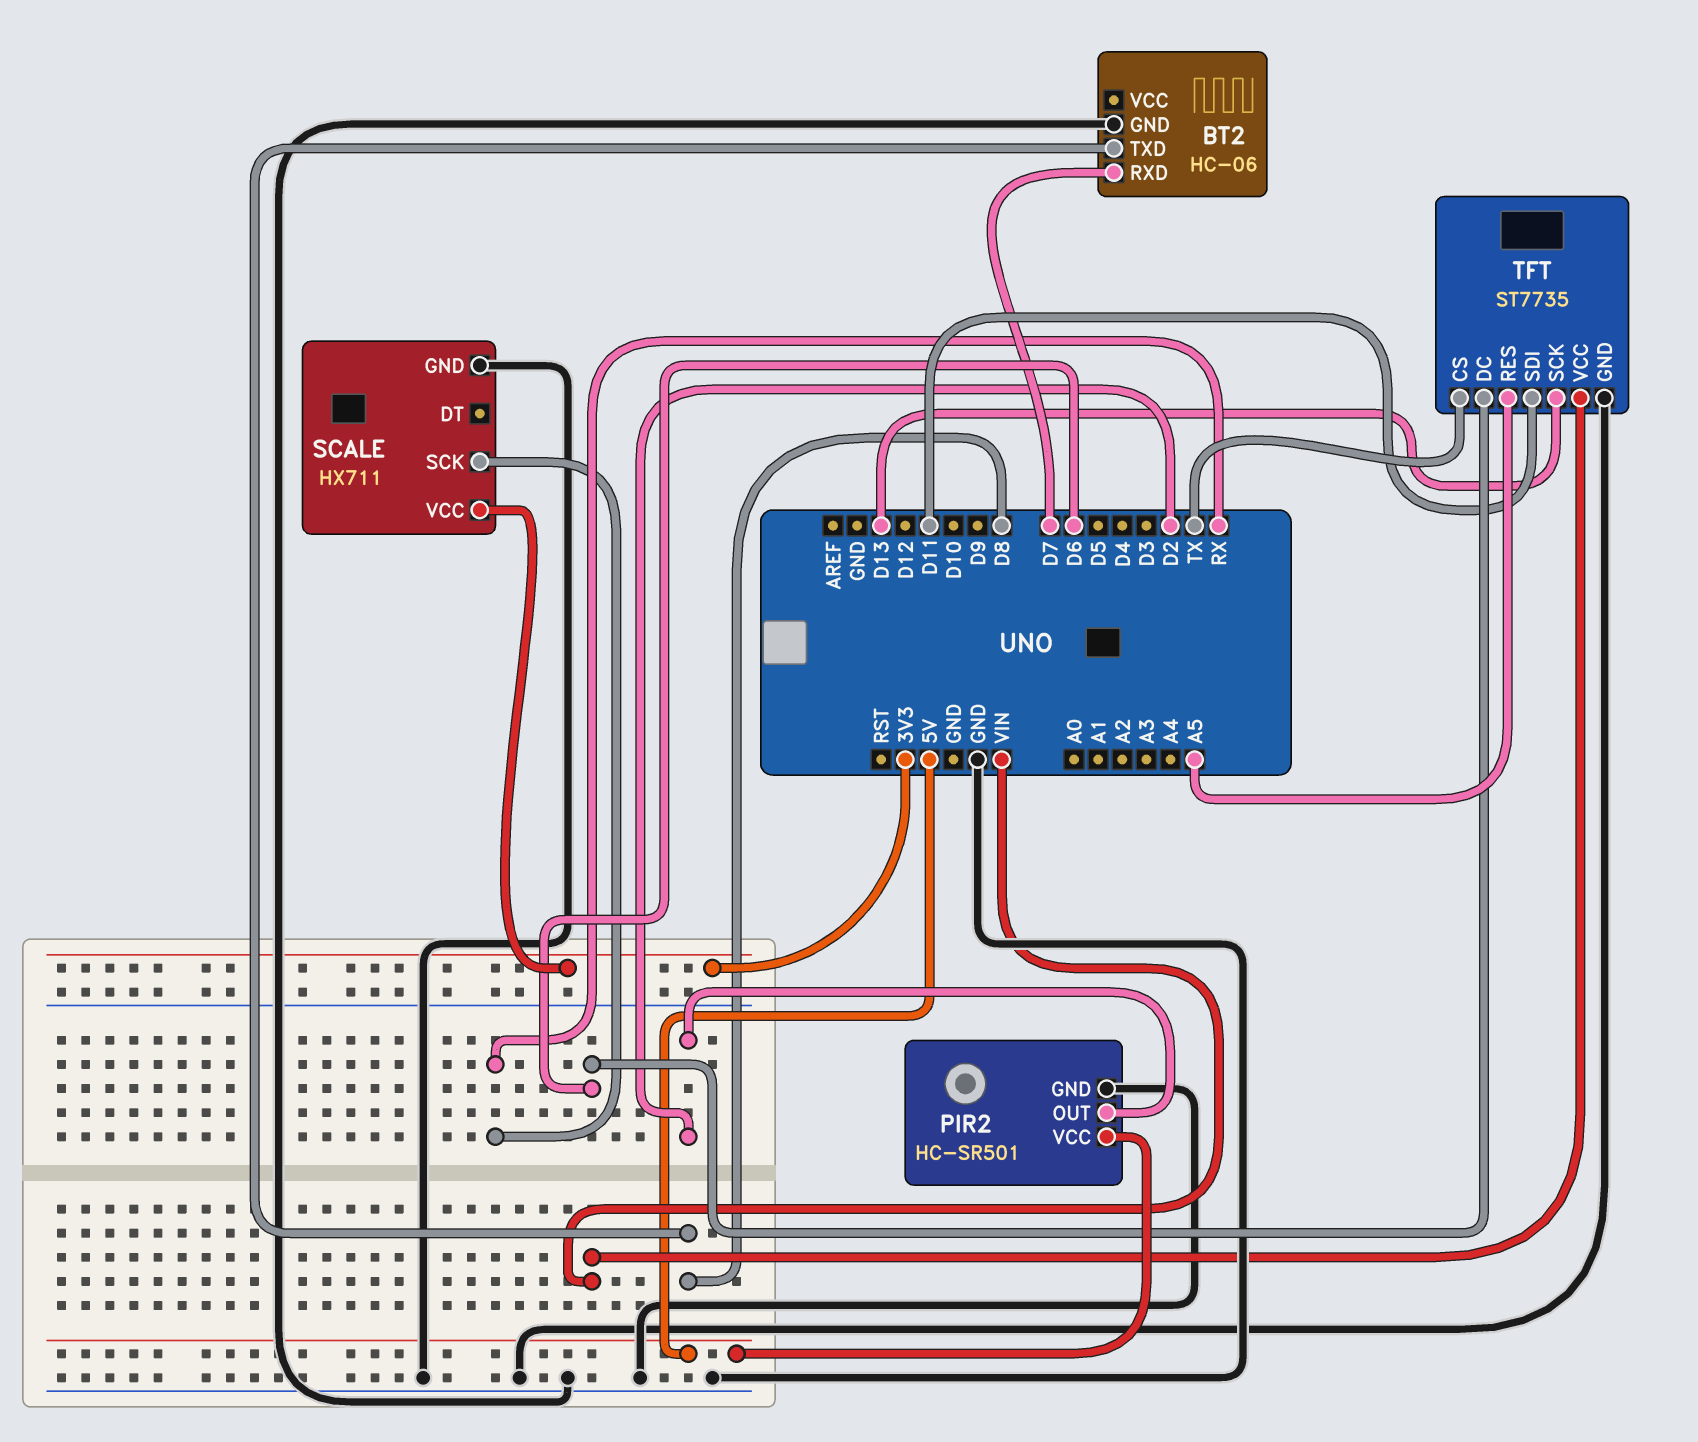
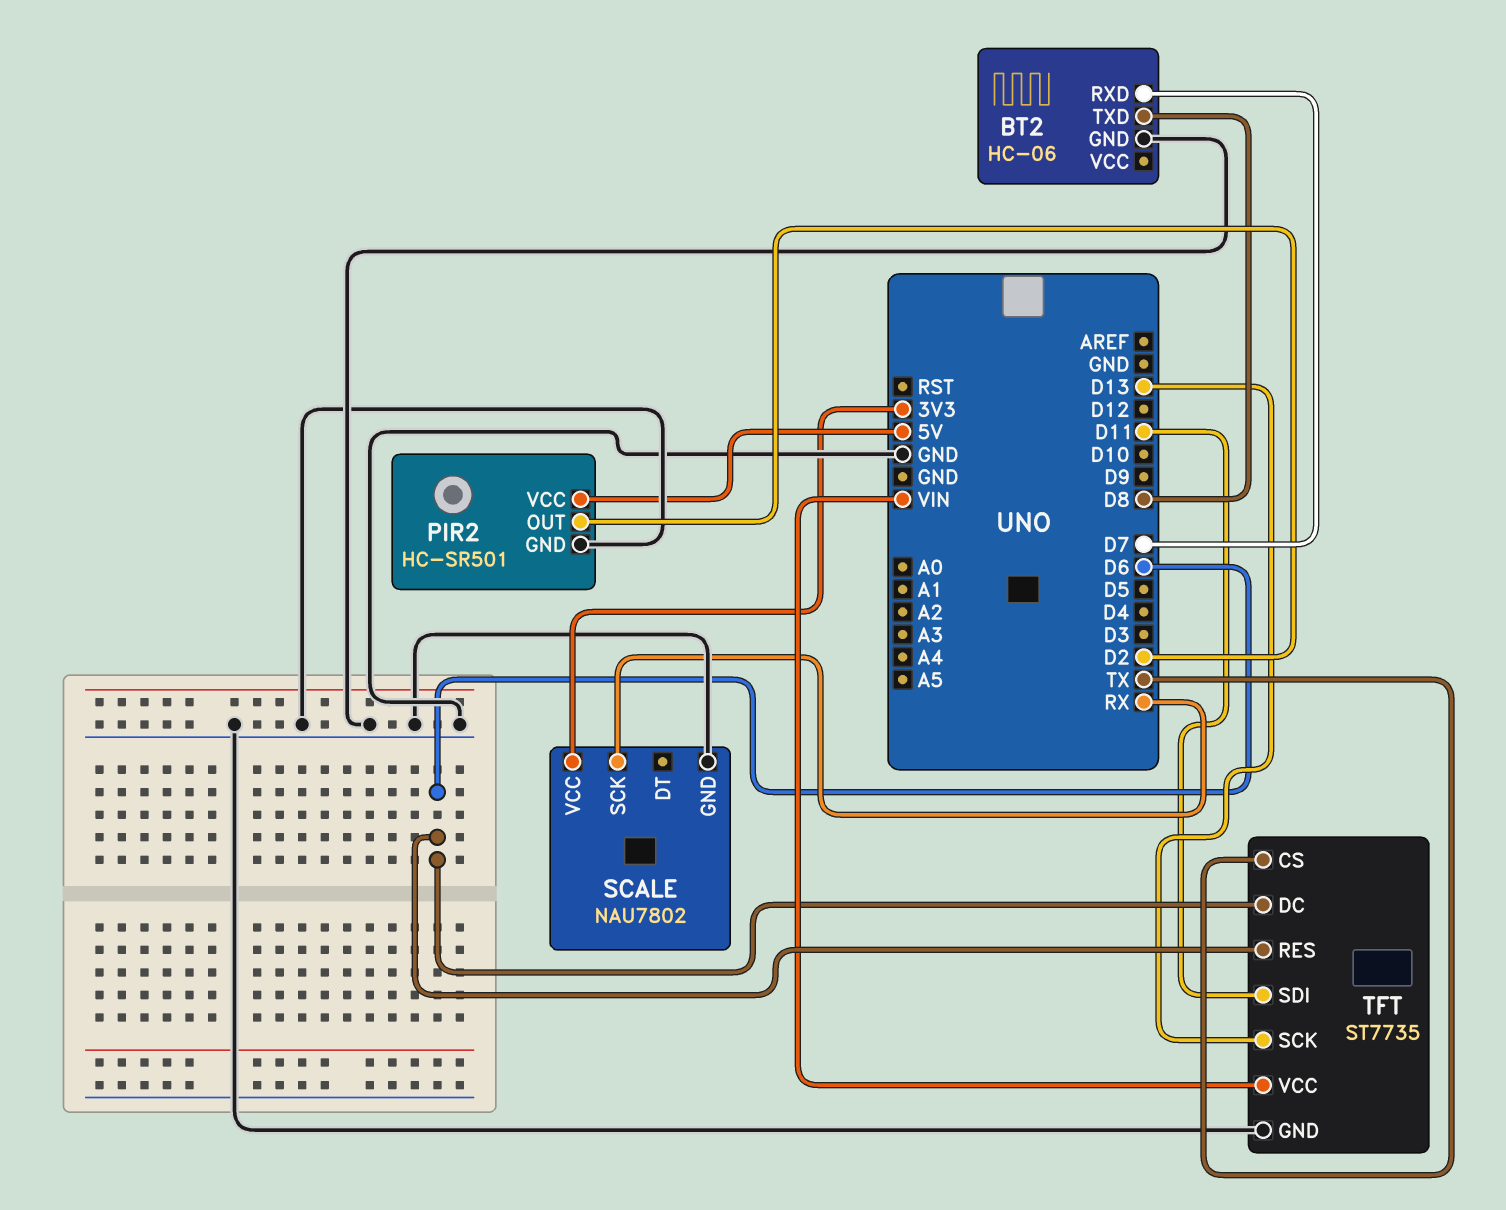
SCALE: HX711 -> NAU7802
TFT pin RES: A5 -> D6

